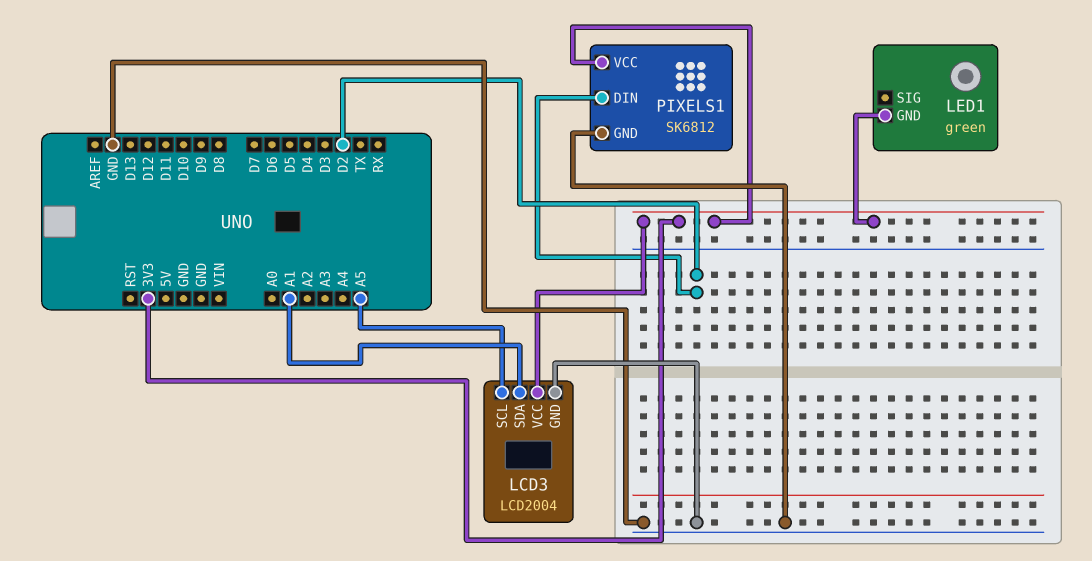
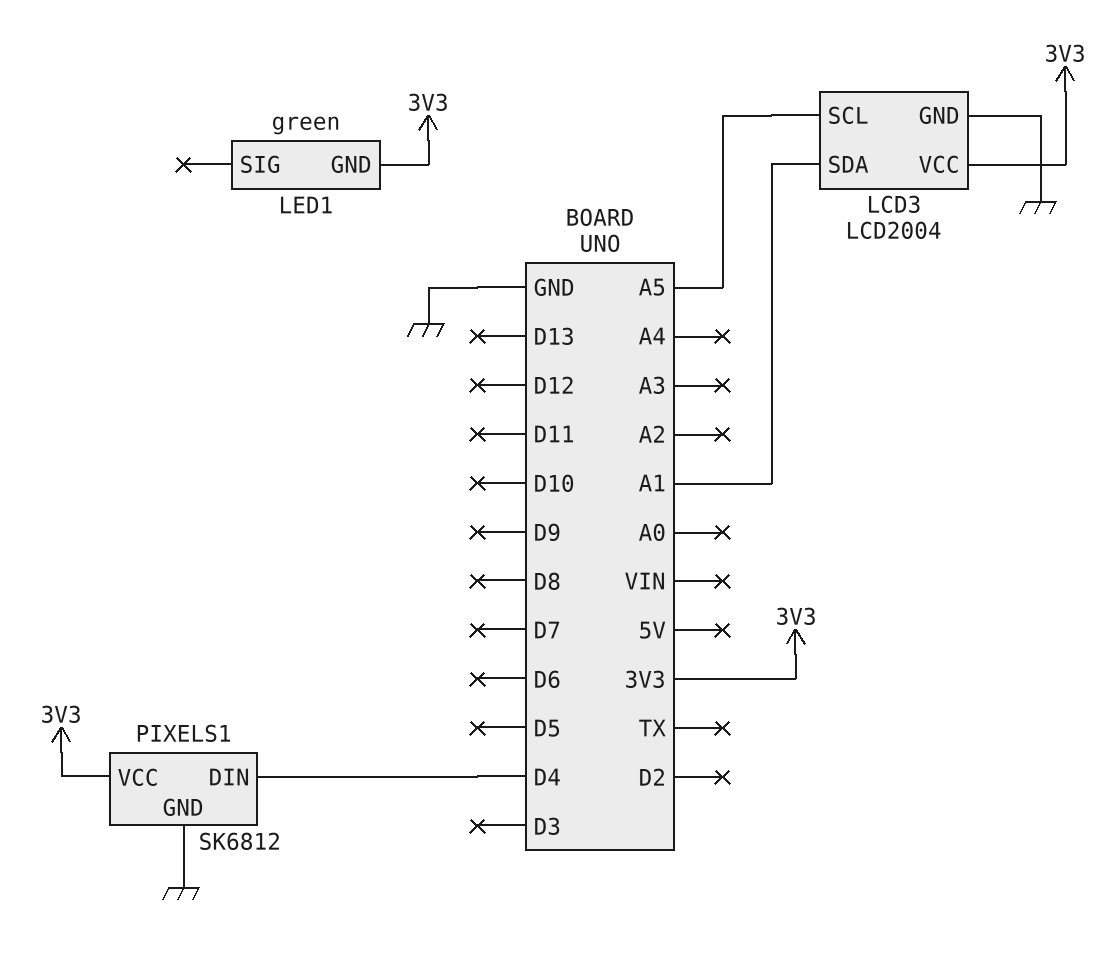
PIXELS1 pin DIN: D2 -> D4

